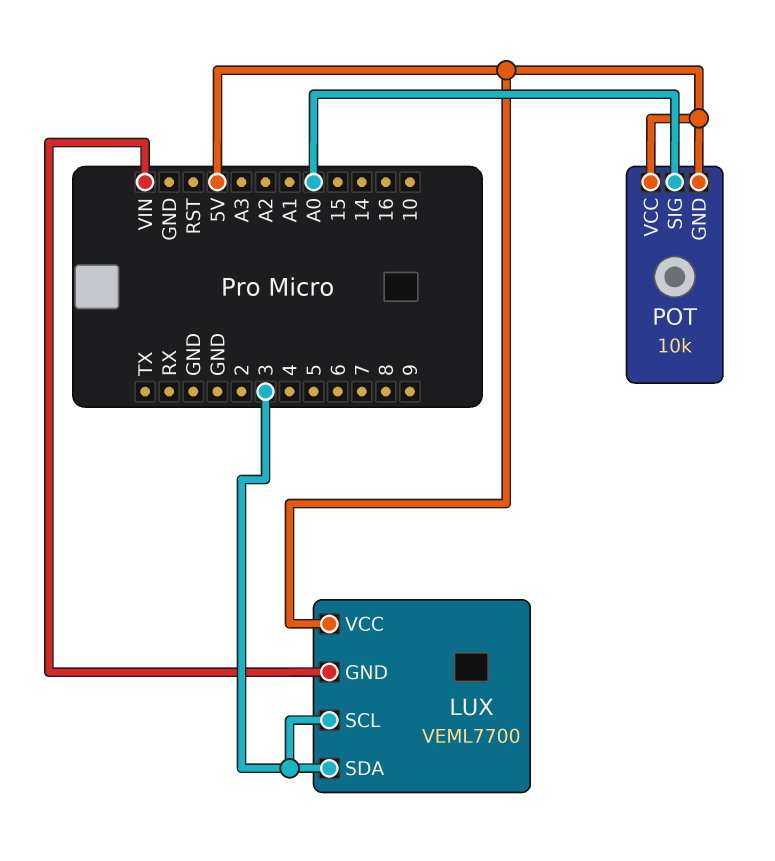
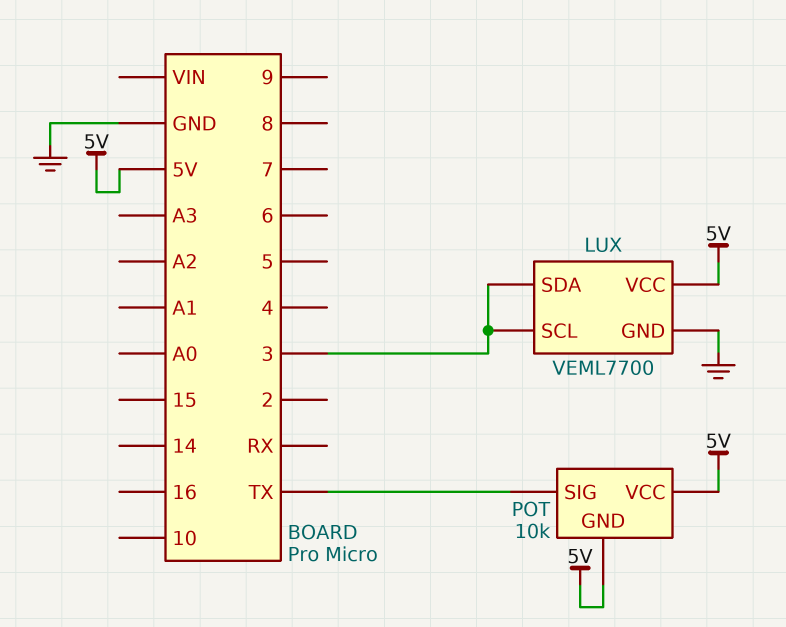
LUX pin GND: VIN -> GND
POT pin SIG: A0 -> TX

